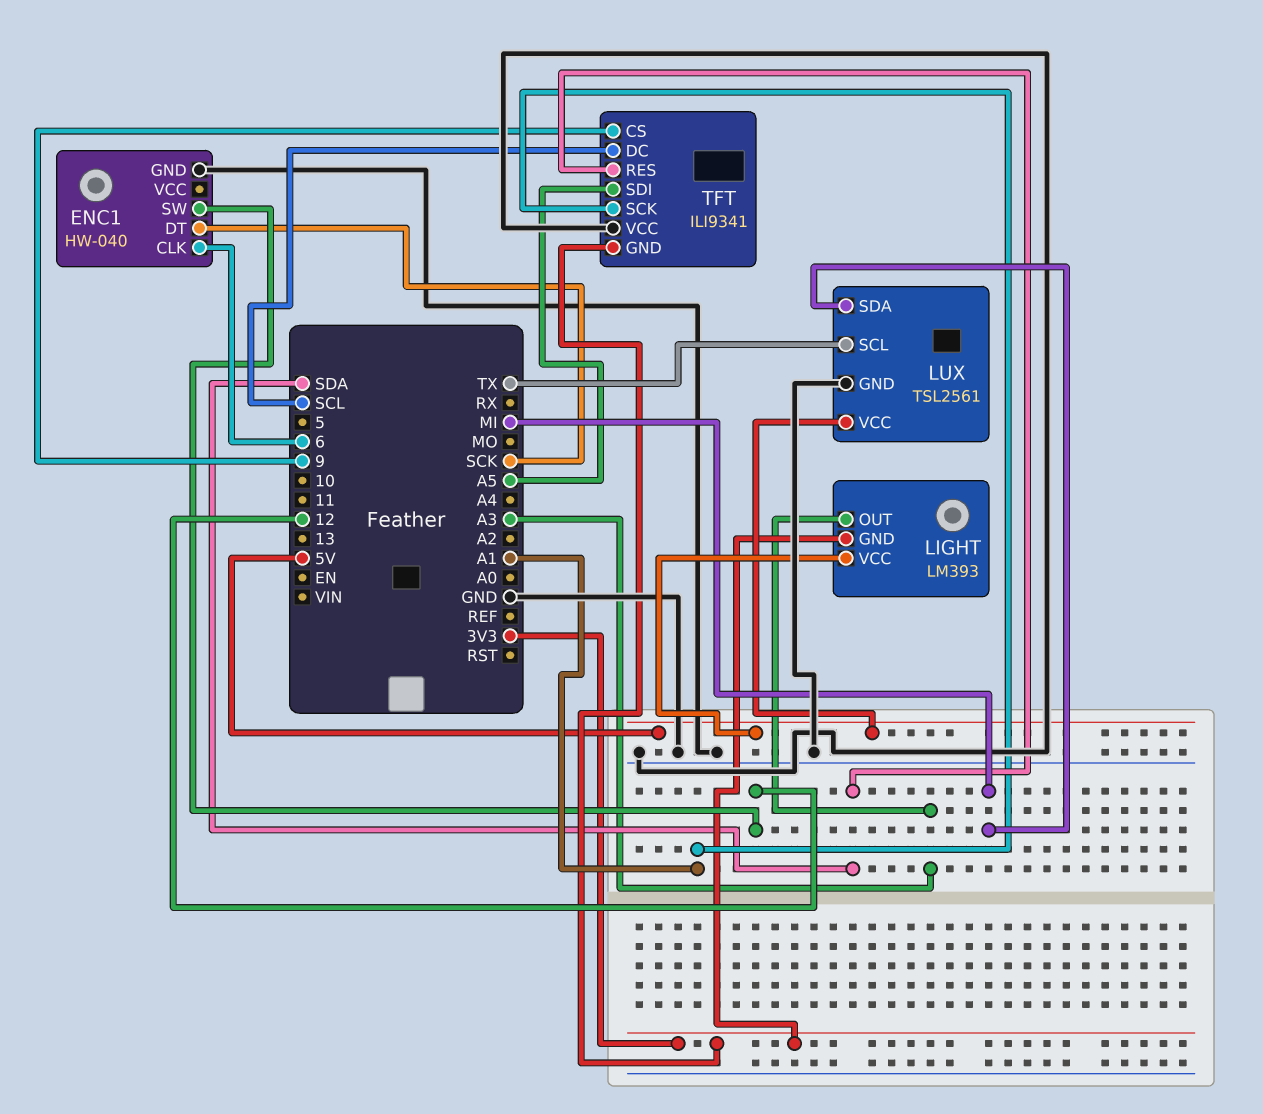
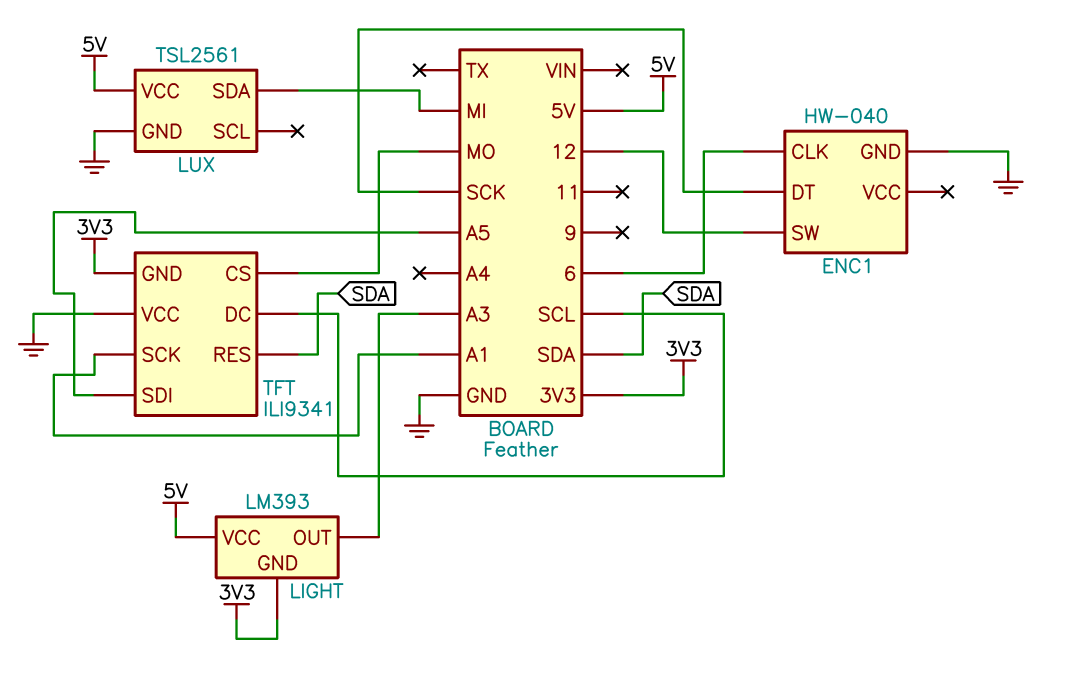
LUX pin SCL: TX -> none
TFT pin CS: 9 -> MO

